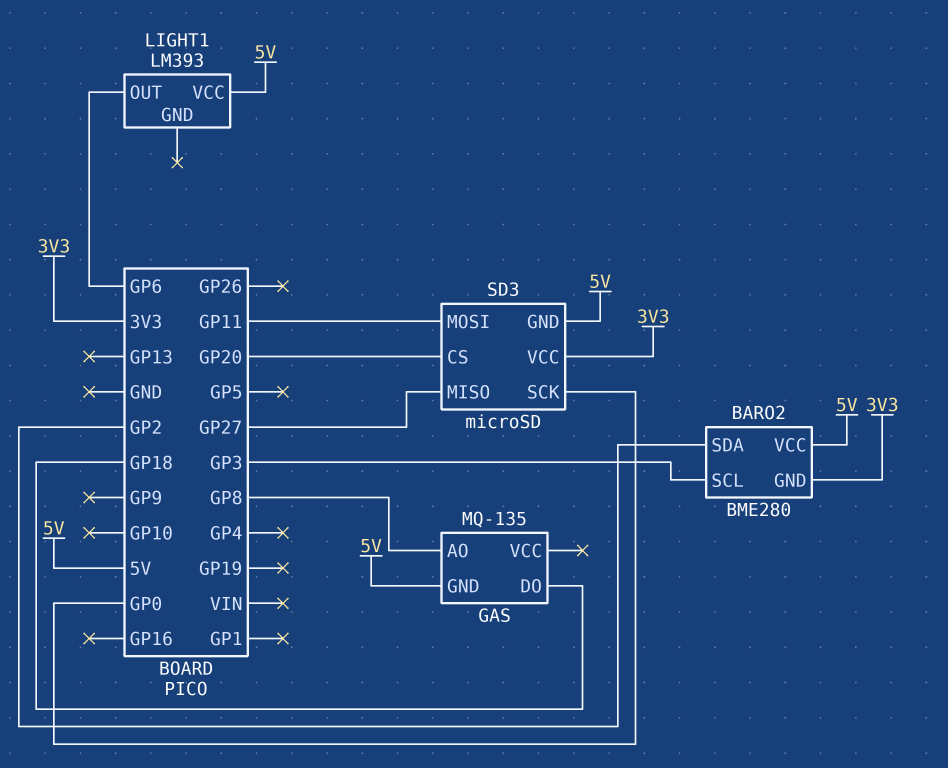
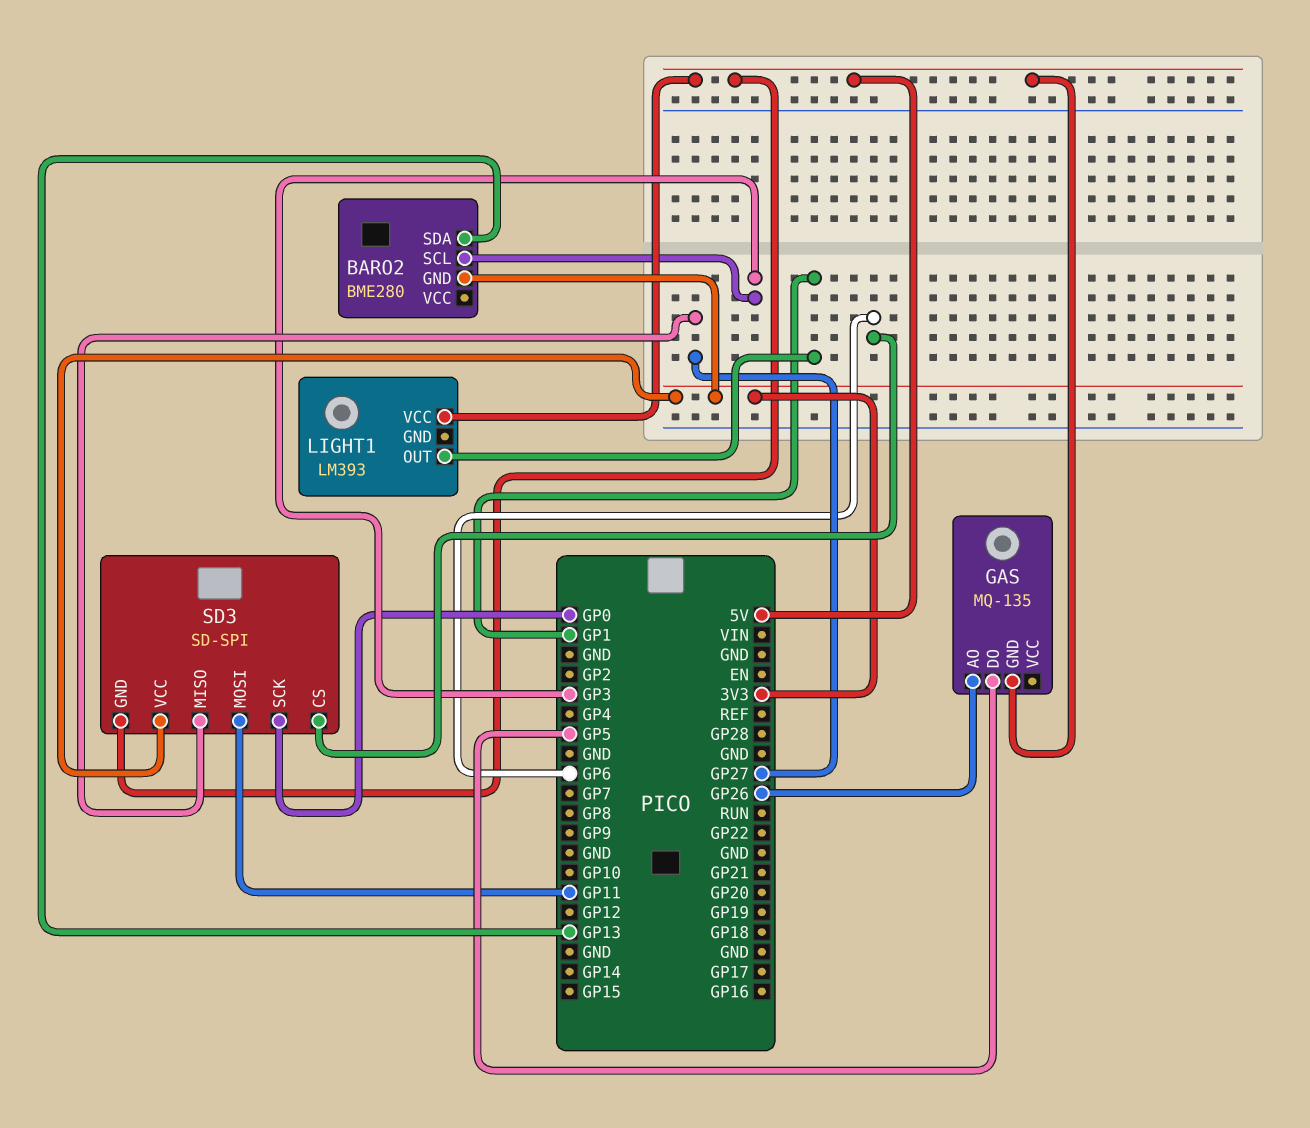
BARO2 pin SDA: GP2 -> GP13
BARO2 pin VCC: 5V -> none
GAS pin AO: GP8 -> GP26
GAS pin DO: GP18 -> GP5
LIGHT1 pin OUT: GP6 -> GP1
SD3: microSD -> SD-SPI
SD3 pin CS: GP20 -> GP6

